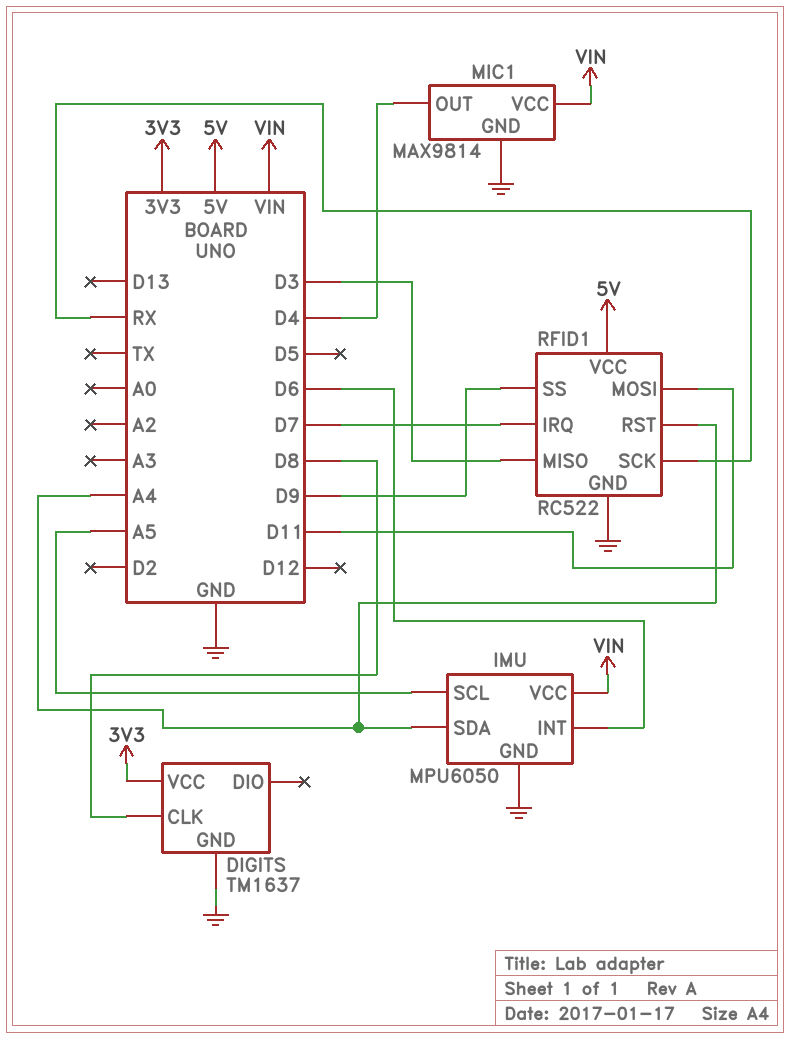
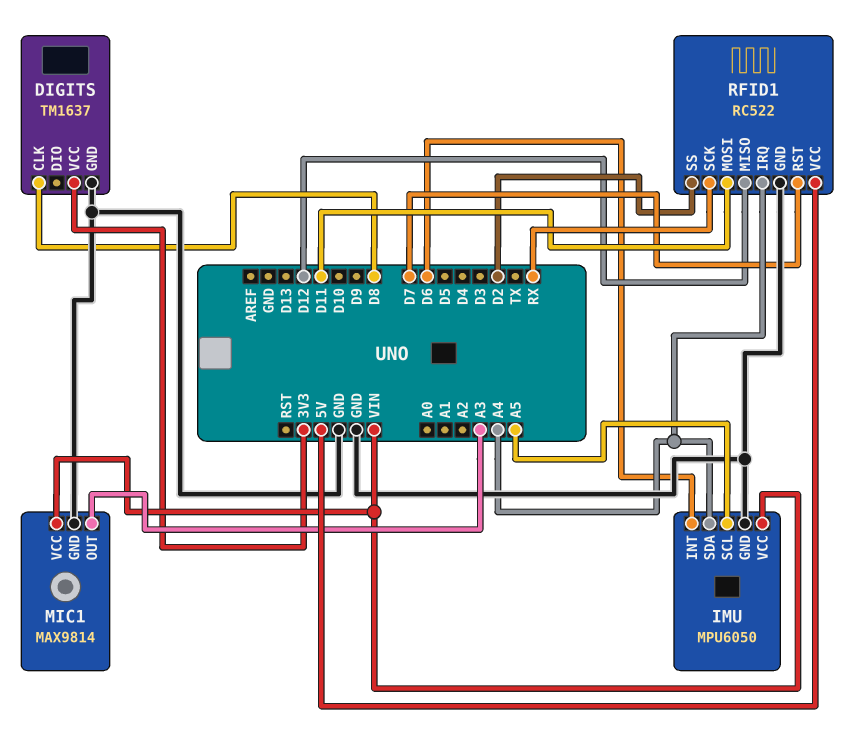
MIC1 pin OUT: D4 -> A3
RFID1 pin IRQ: D7 -> A4
RFID1 pin MISO: D3 -> D12
RFID1 pin RST: A4 -> D7
RFID1 pin SS: D9 -> D2

